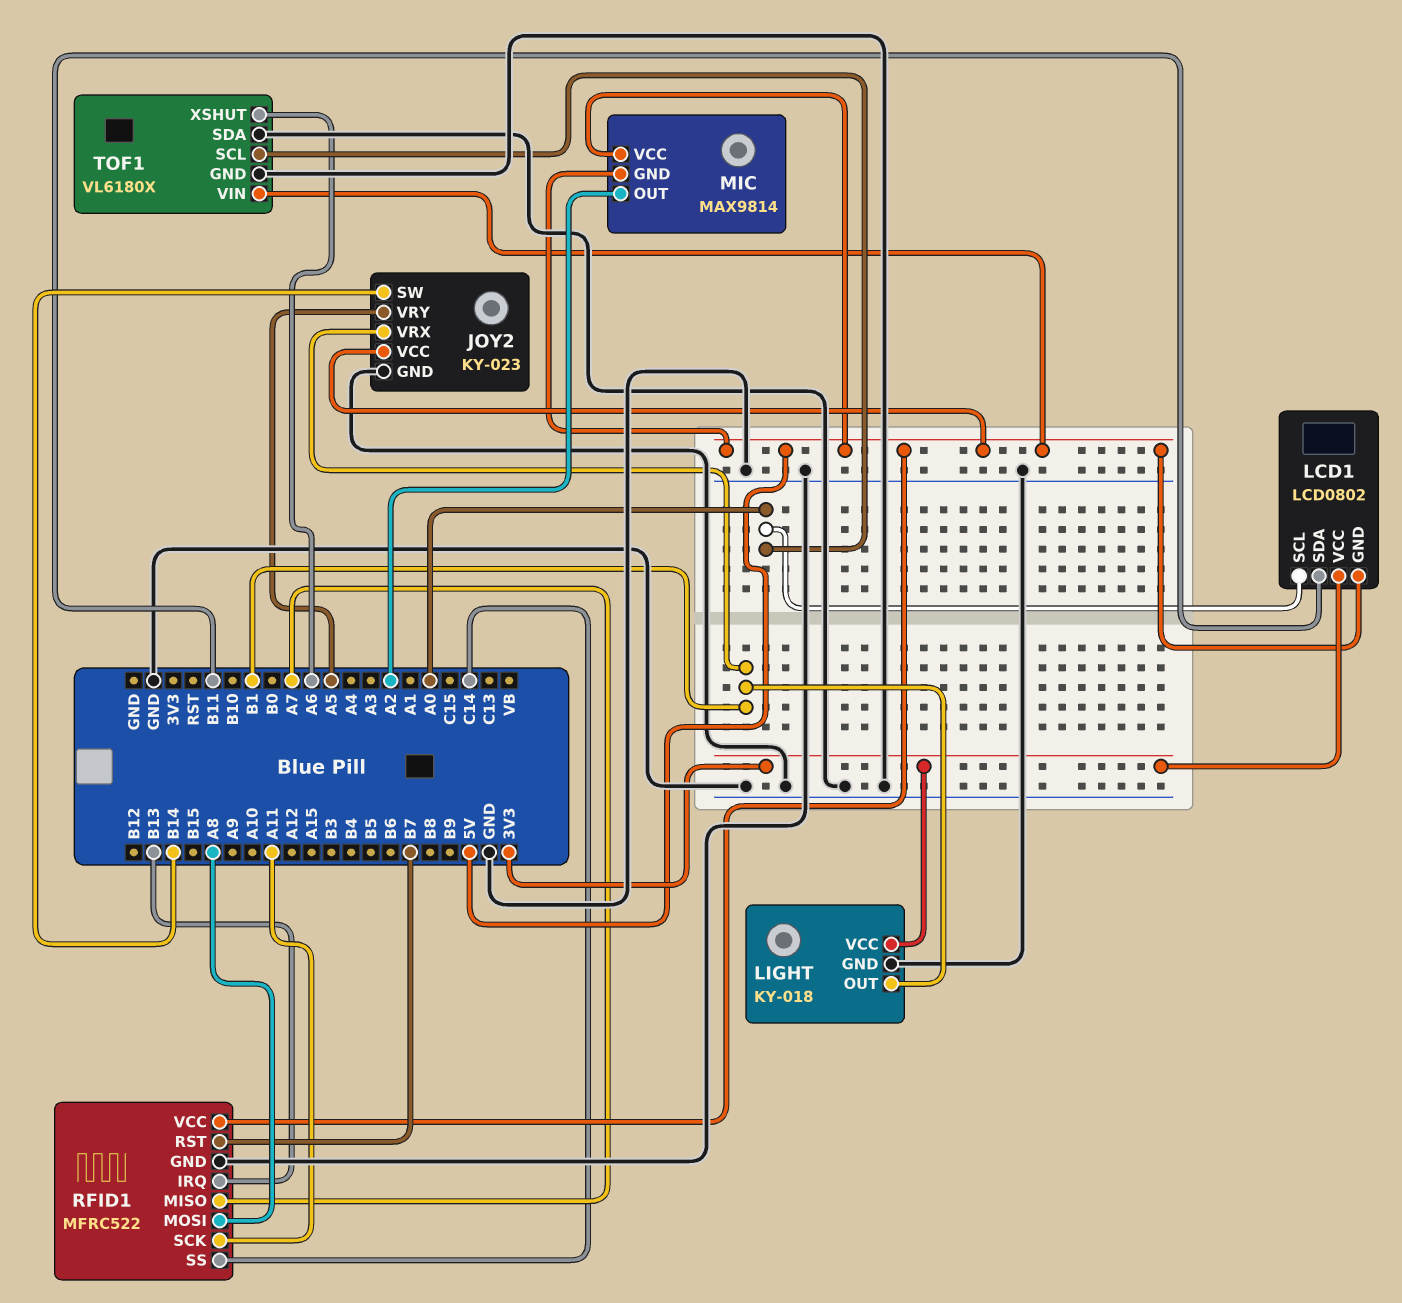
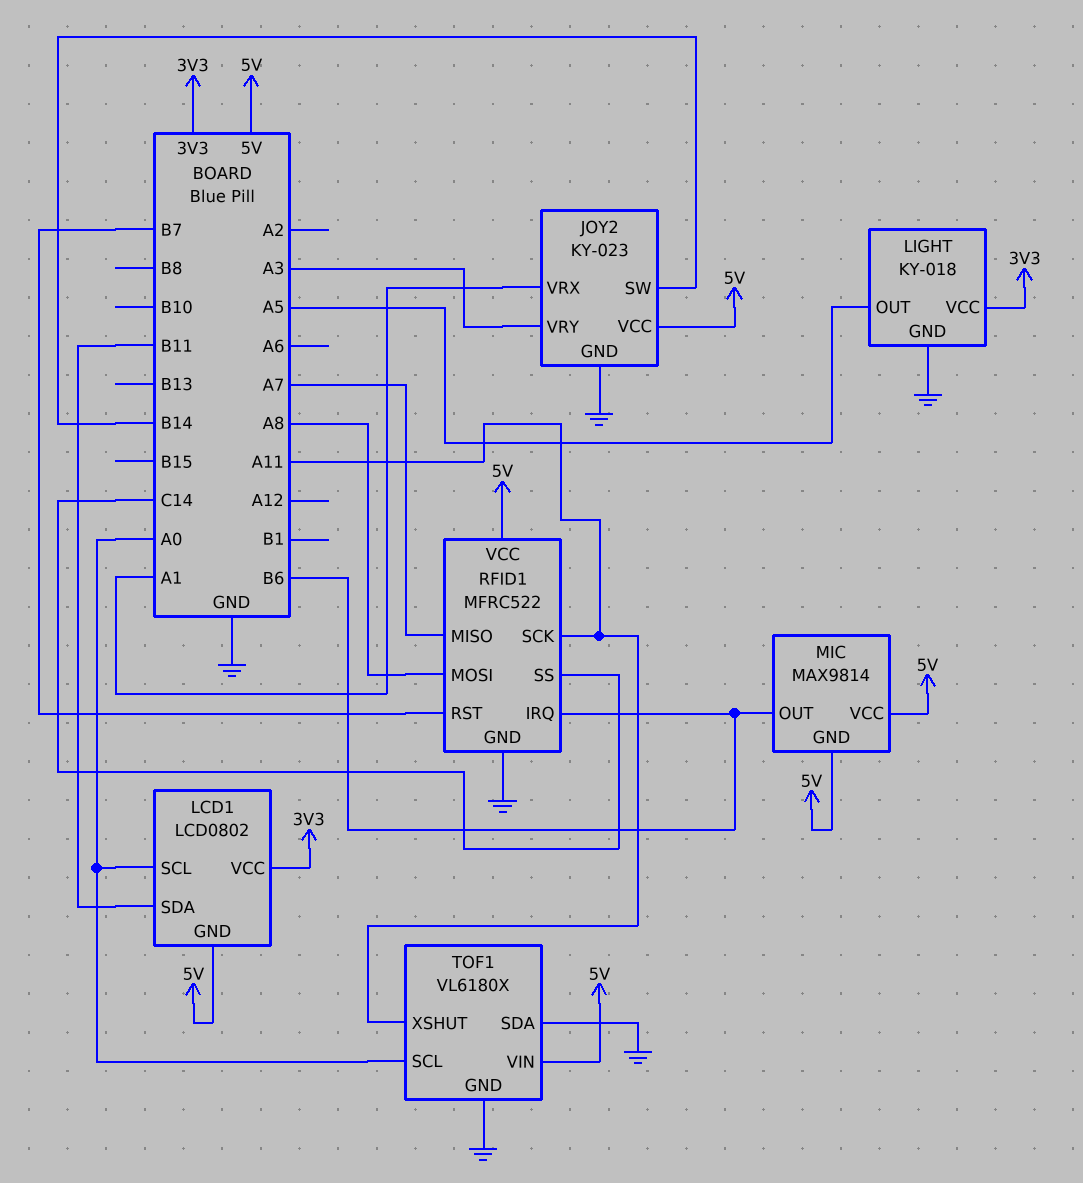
JOY2 pin VRX: B1 -> A1
JOY2 pin VRY: A5 -> A3
LIGHT pin OUT: B1 -> A5
MIC pin OUT: A2 -> B6
RFID1 pin IRQ: B13 -> B6
TOF1 pin XSHUT: A6 -> A11

